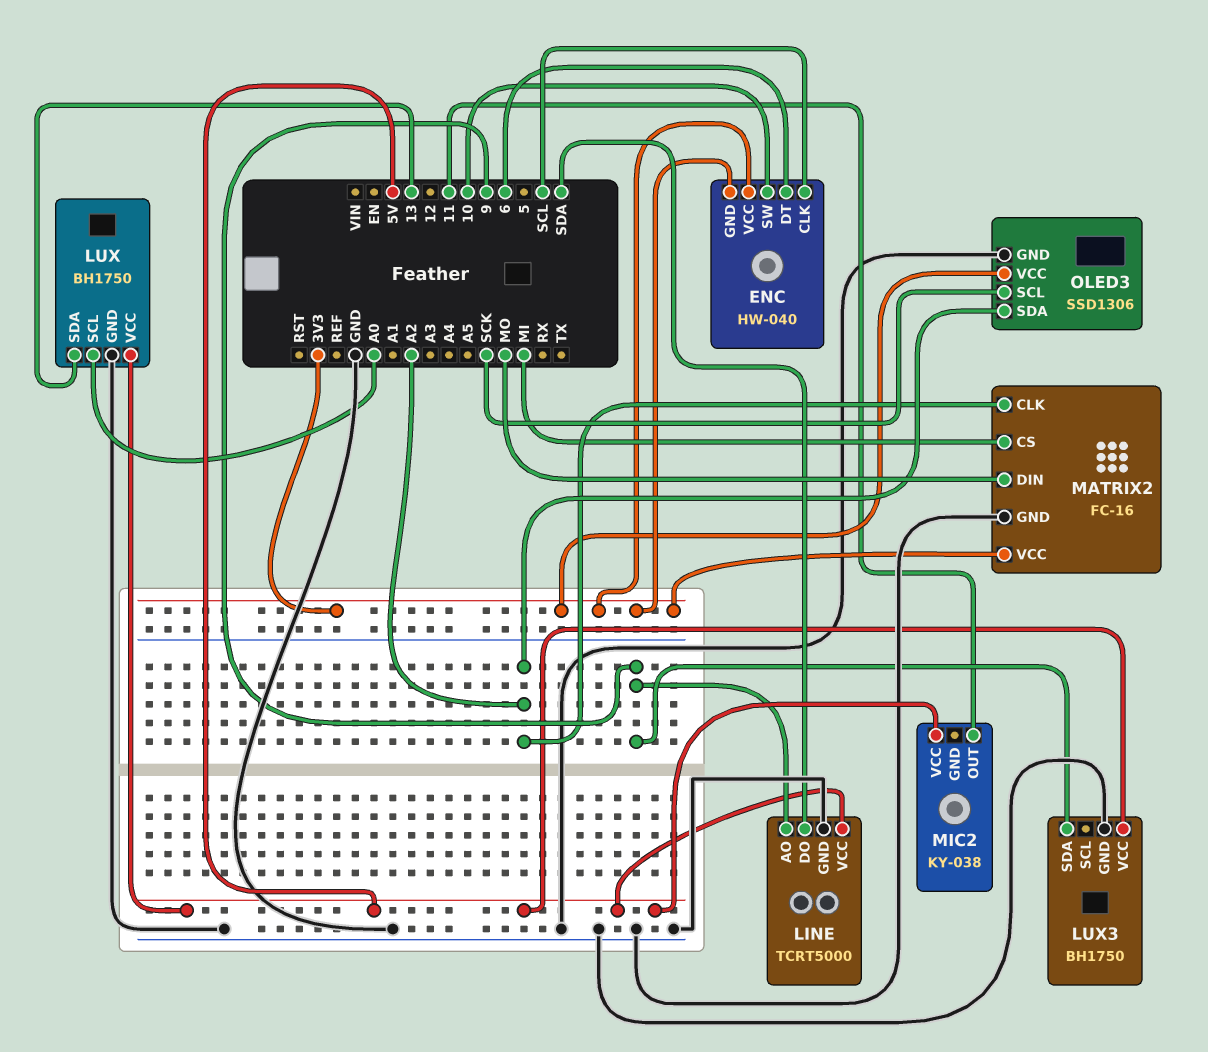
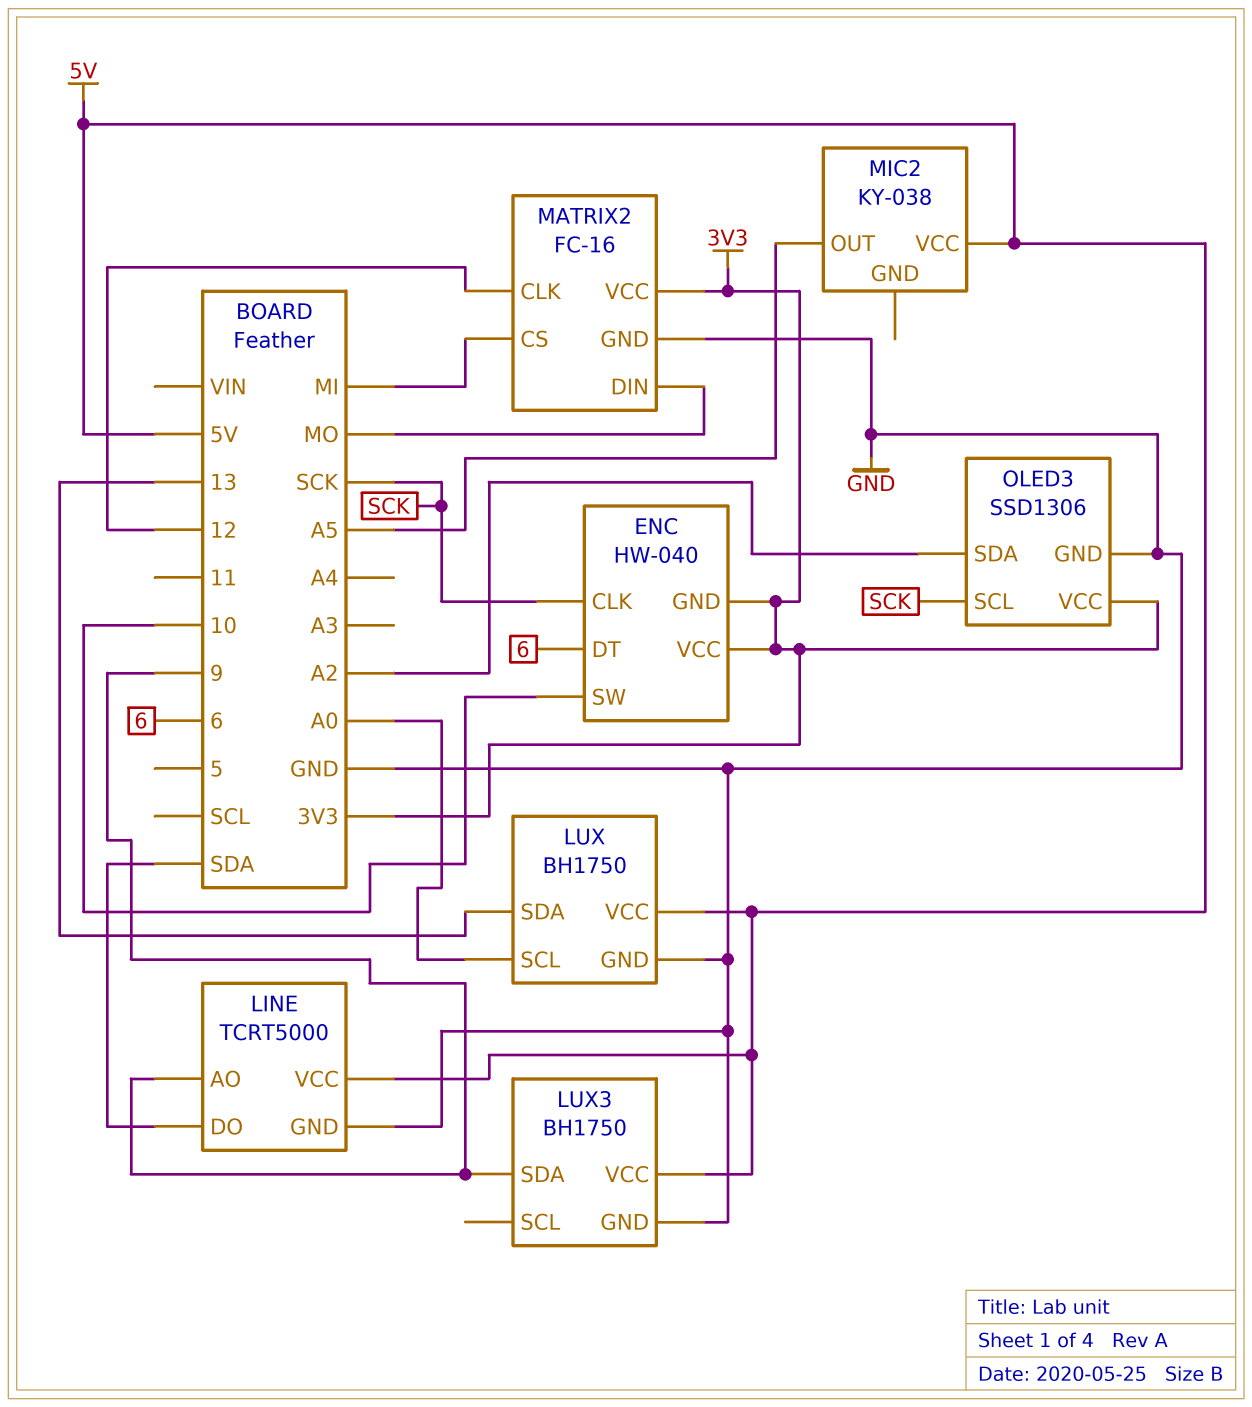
ENC pin CLK: SCL -> SCK
MATRIX2 pin CLK: A2 -> 12
MIC2 pin OUT: 11 -> A5

